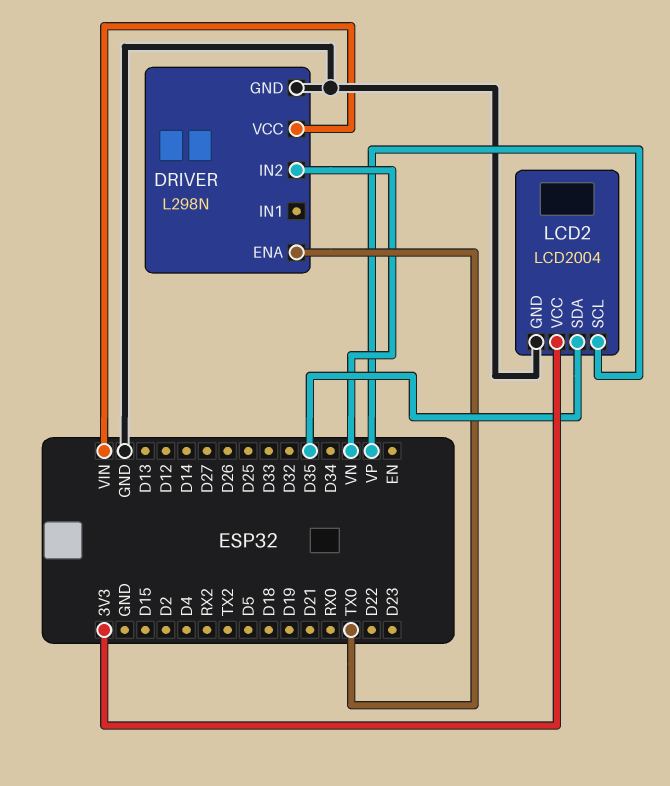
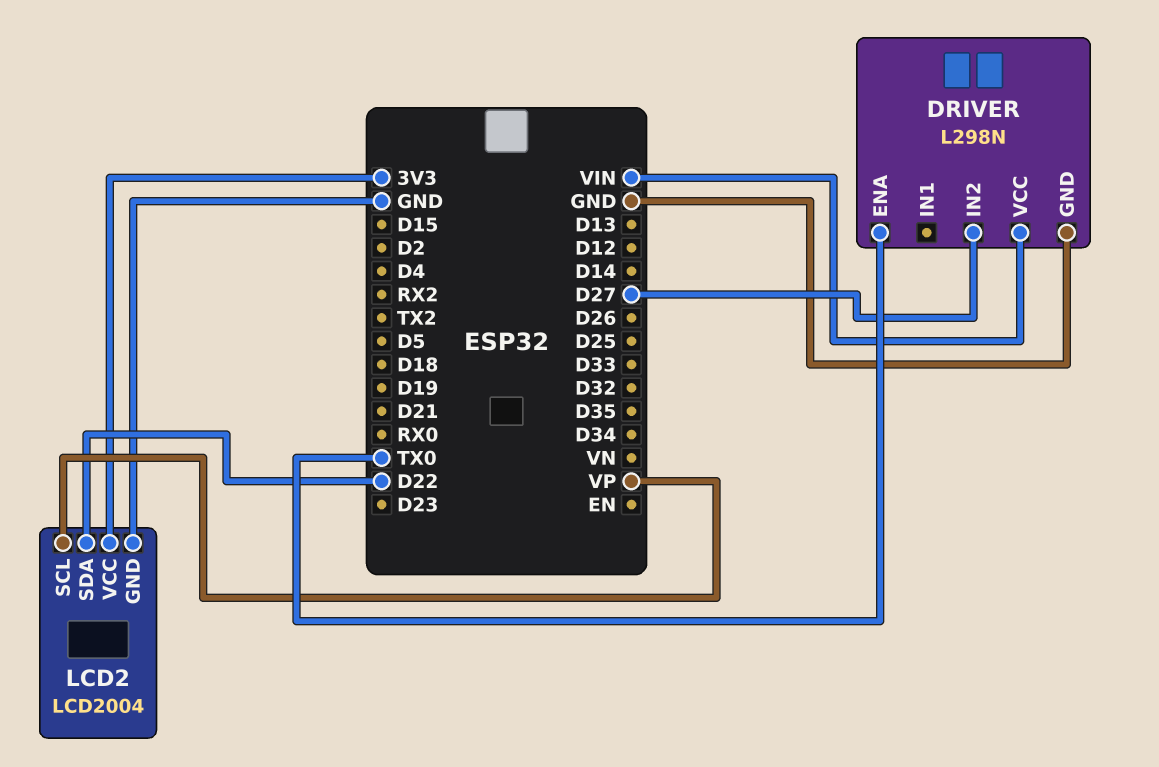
DRIVER pin IN2: VN -> D27
LCD2 pin SDA: D35 -> D22

